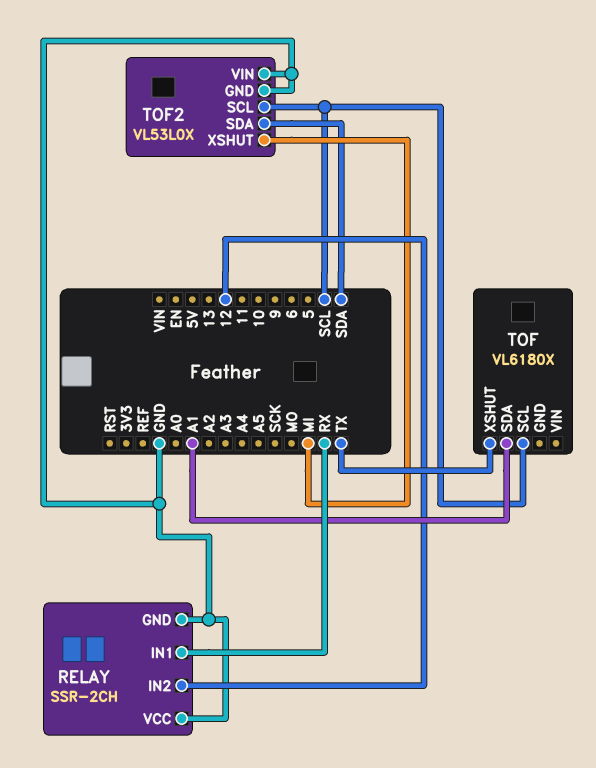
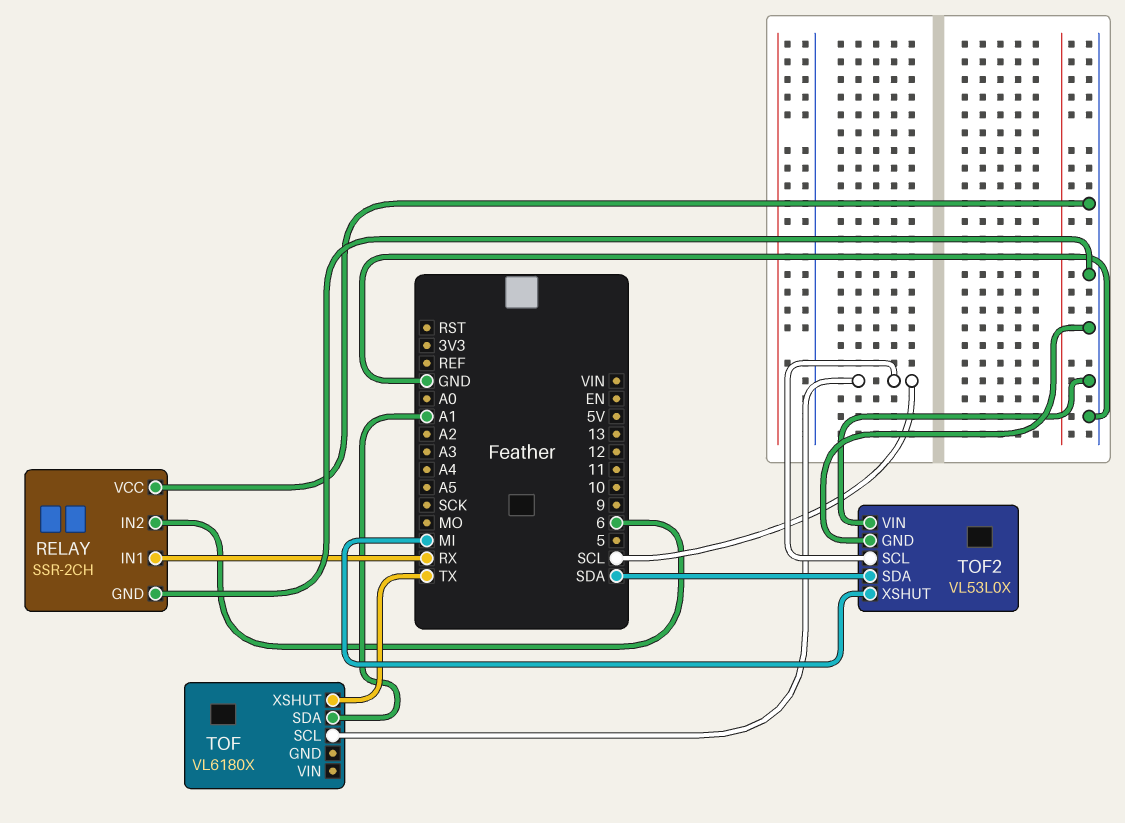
RELAY pin IN2: 12 -> 6

